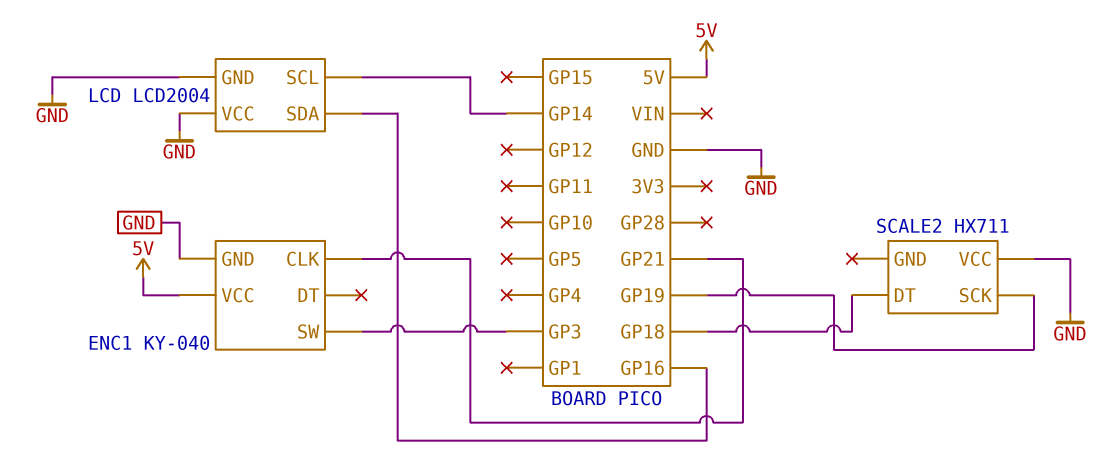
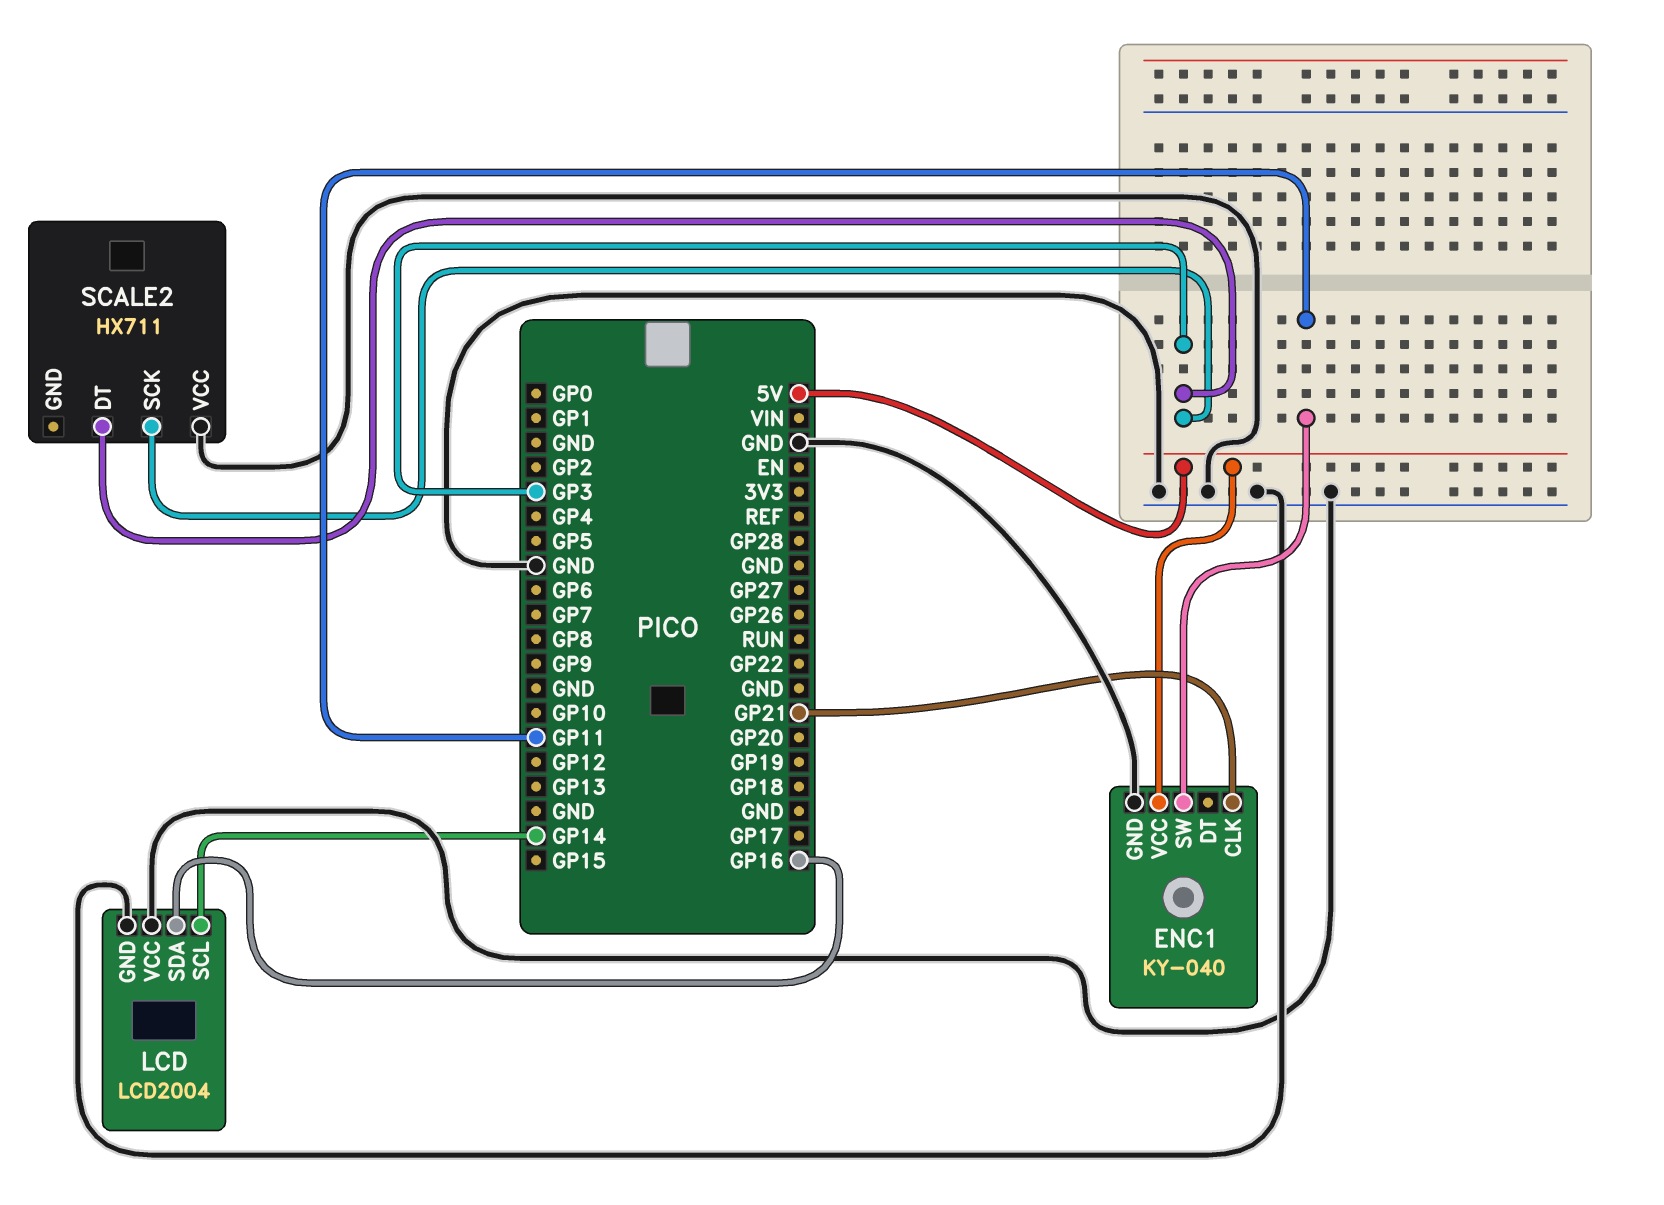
ENC1 pin SW: GP3 -> GP11
SCALE2 pin DT: GP18 -> GP3
SCALE2 pin SCK: GP19 -> GP3

